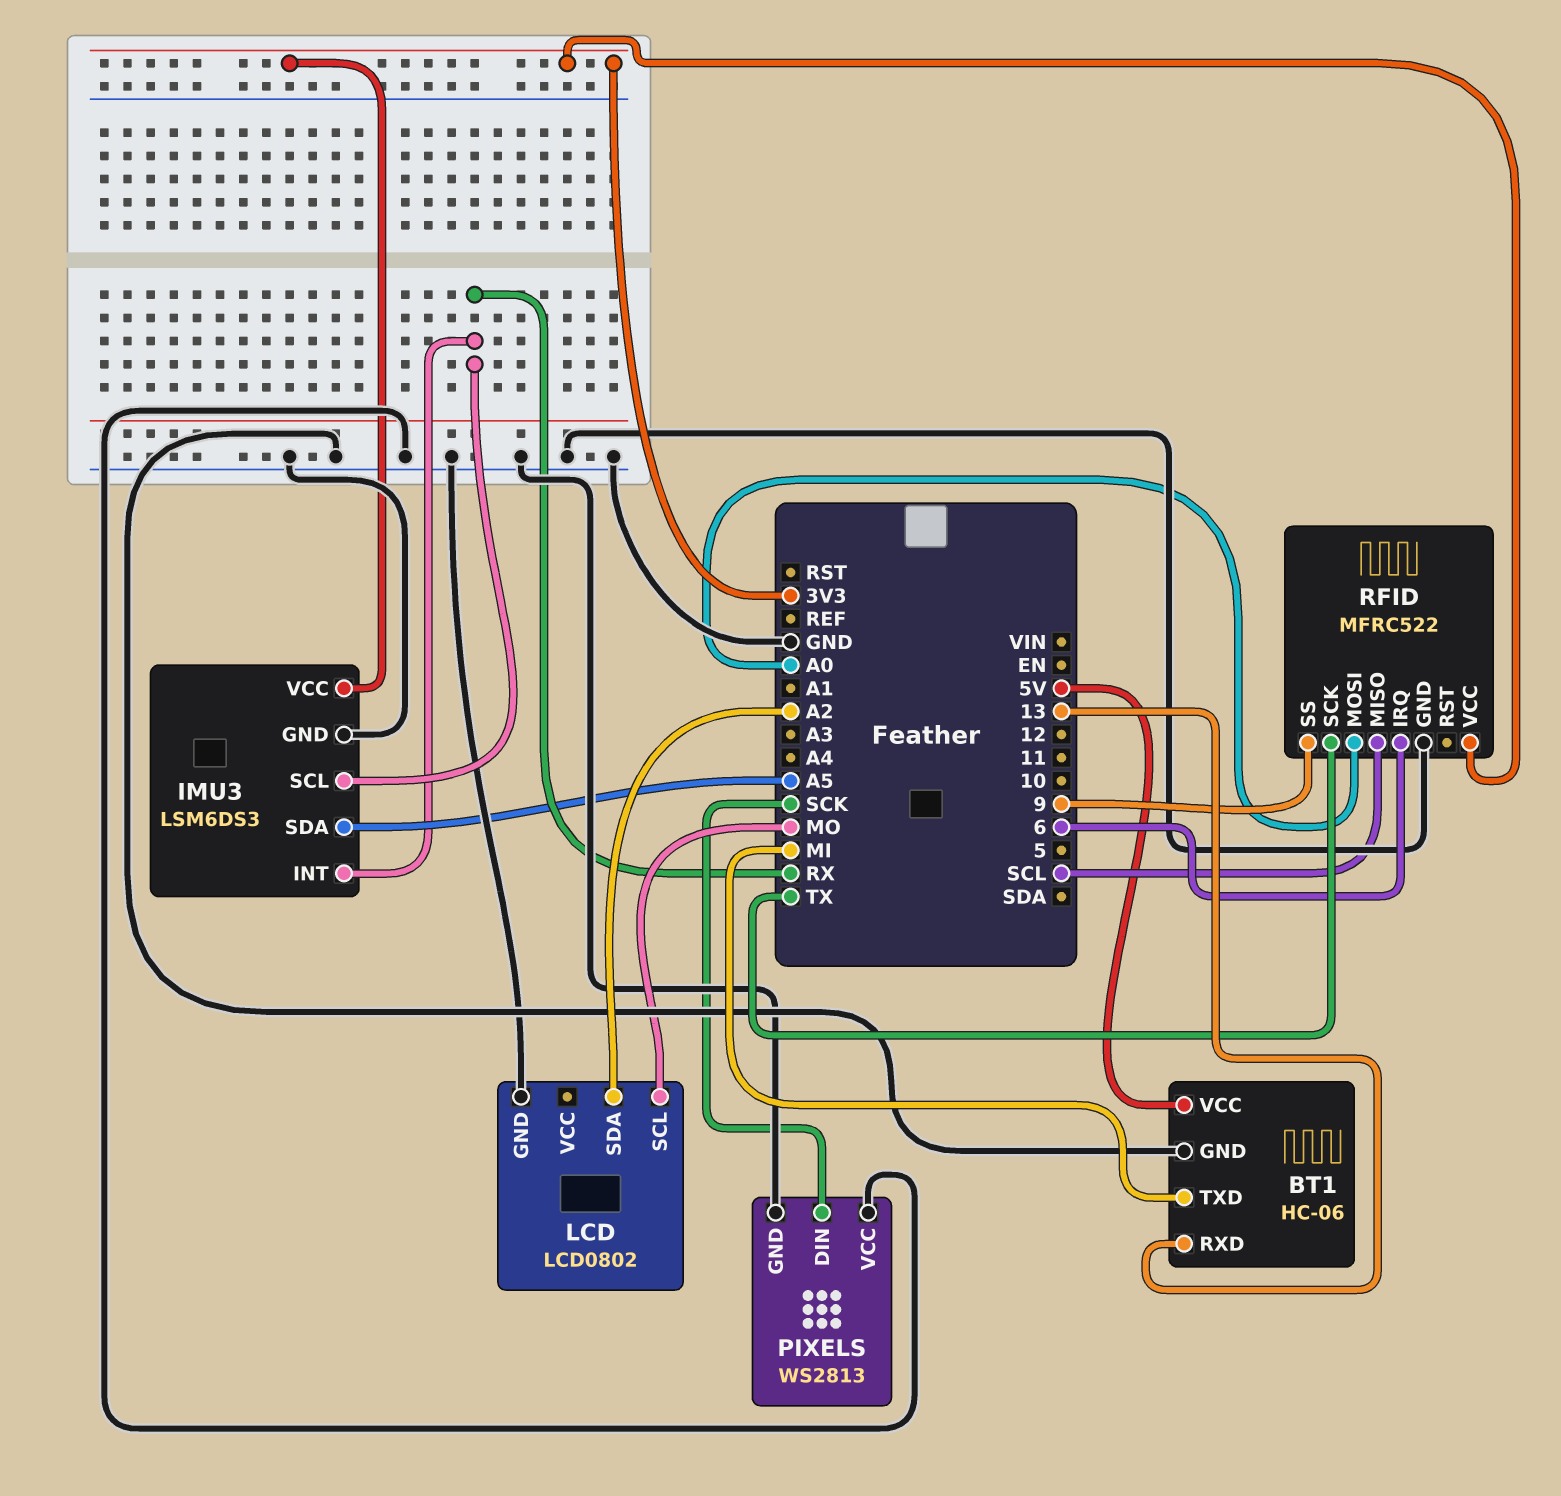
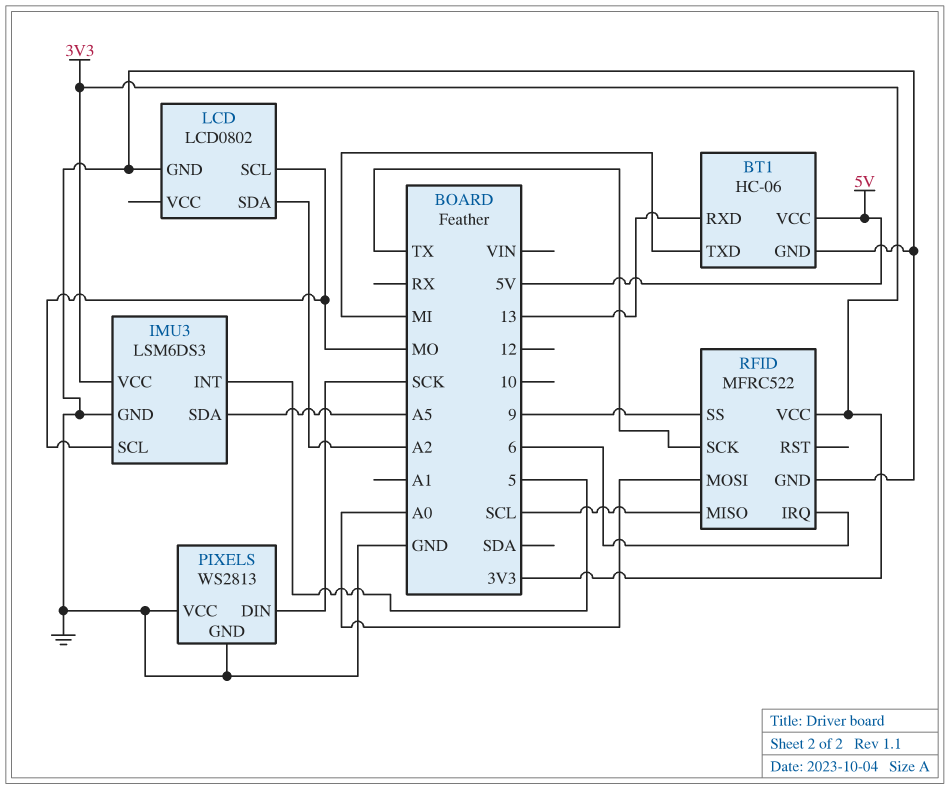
IMU3 pin INT: RX -> 5
IMU3 pin SCL: RX -> MO

